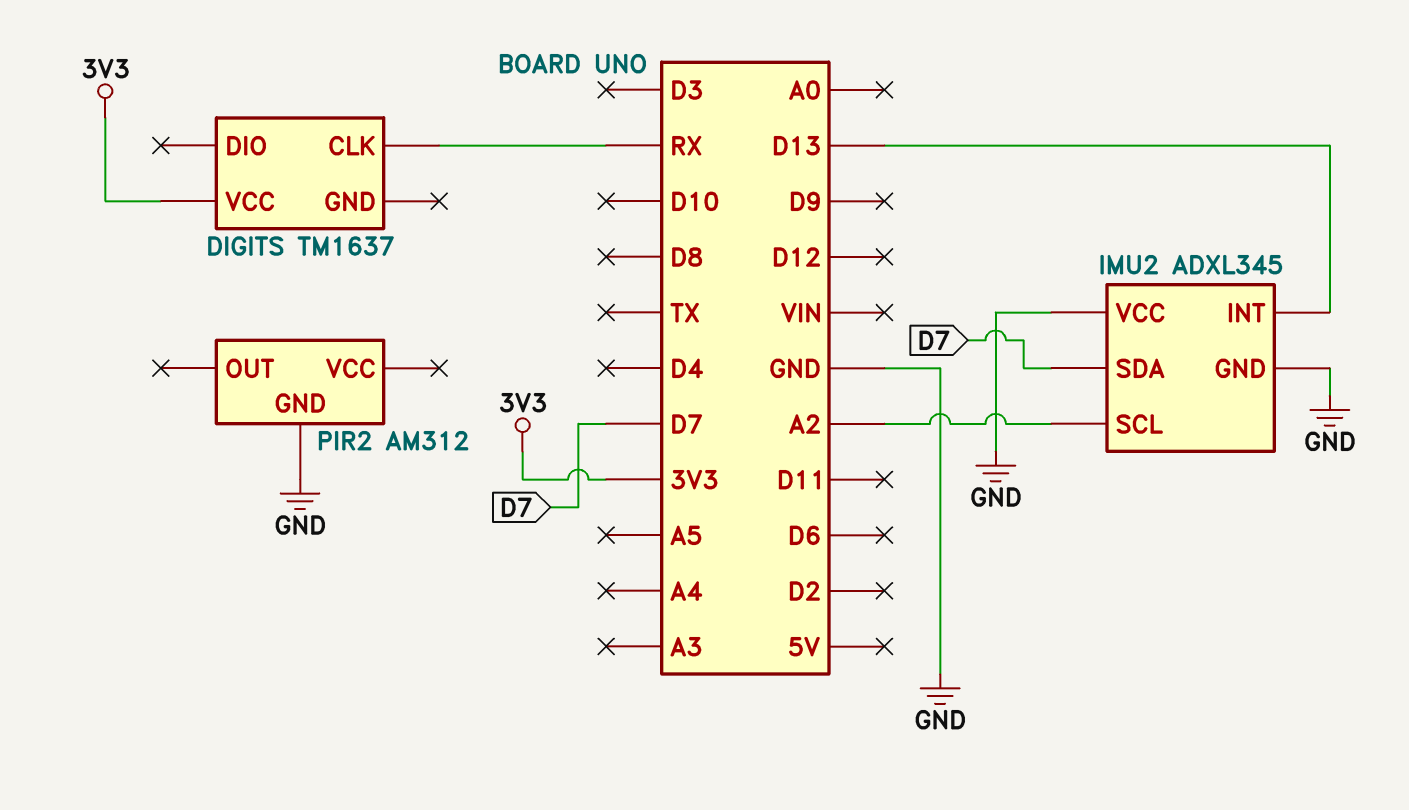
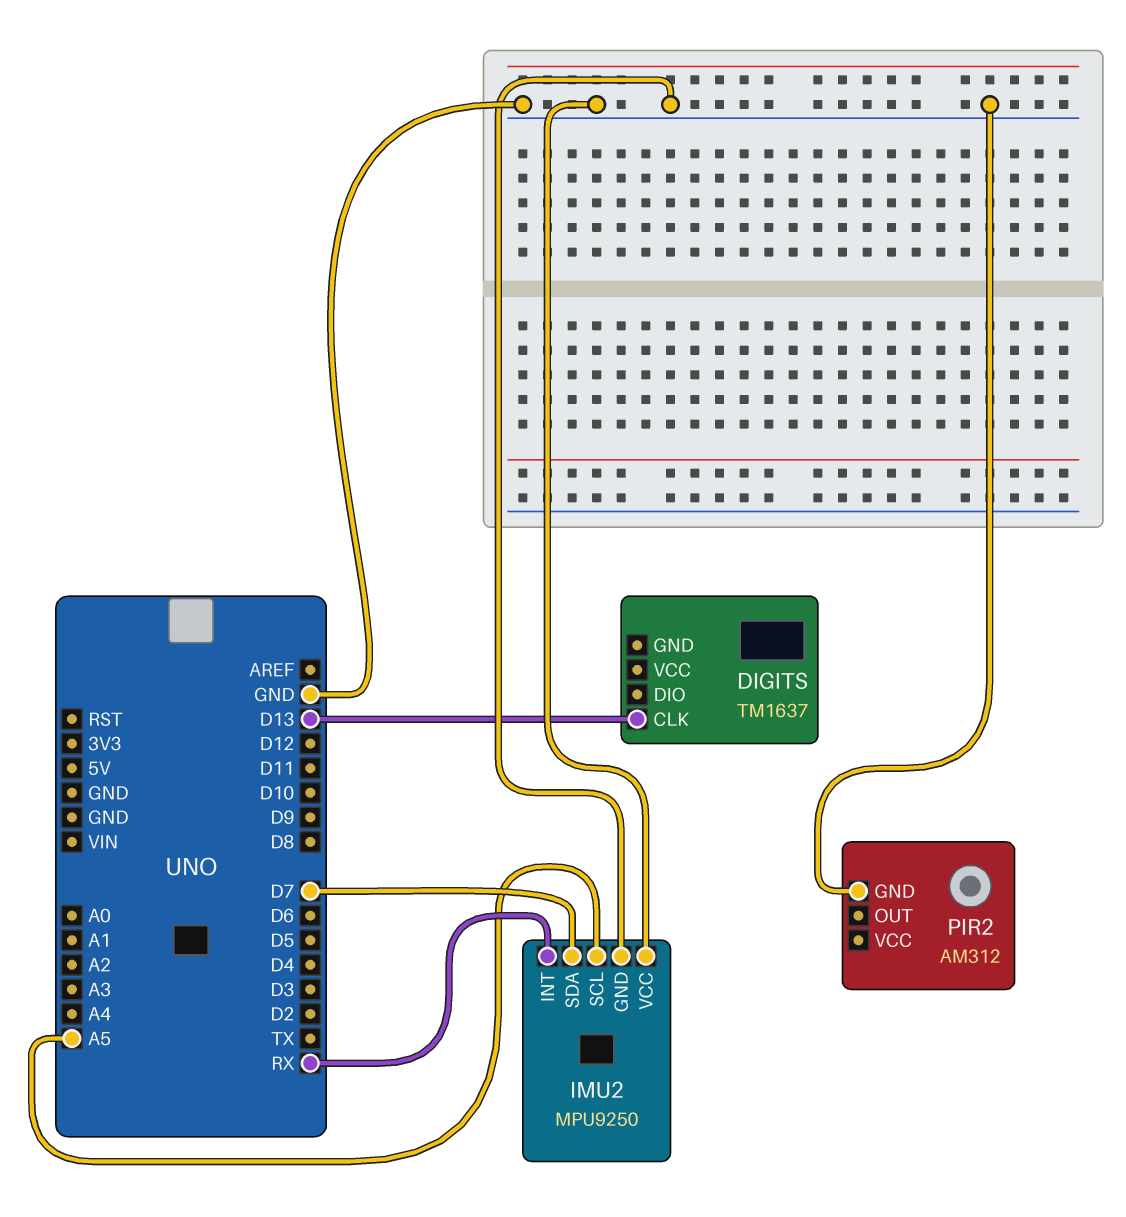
DIGITS pin CLK: RX -> D13
DIGITS pin VCC: 3V3 -> none
IMU2: ADXL345 -> MPU9250
IMU2 pin INT: D13 -> RX
IMU2 pin SCL: A2 -> A5

